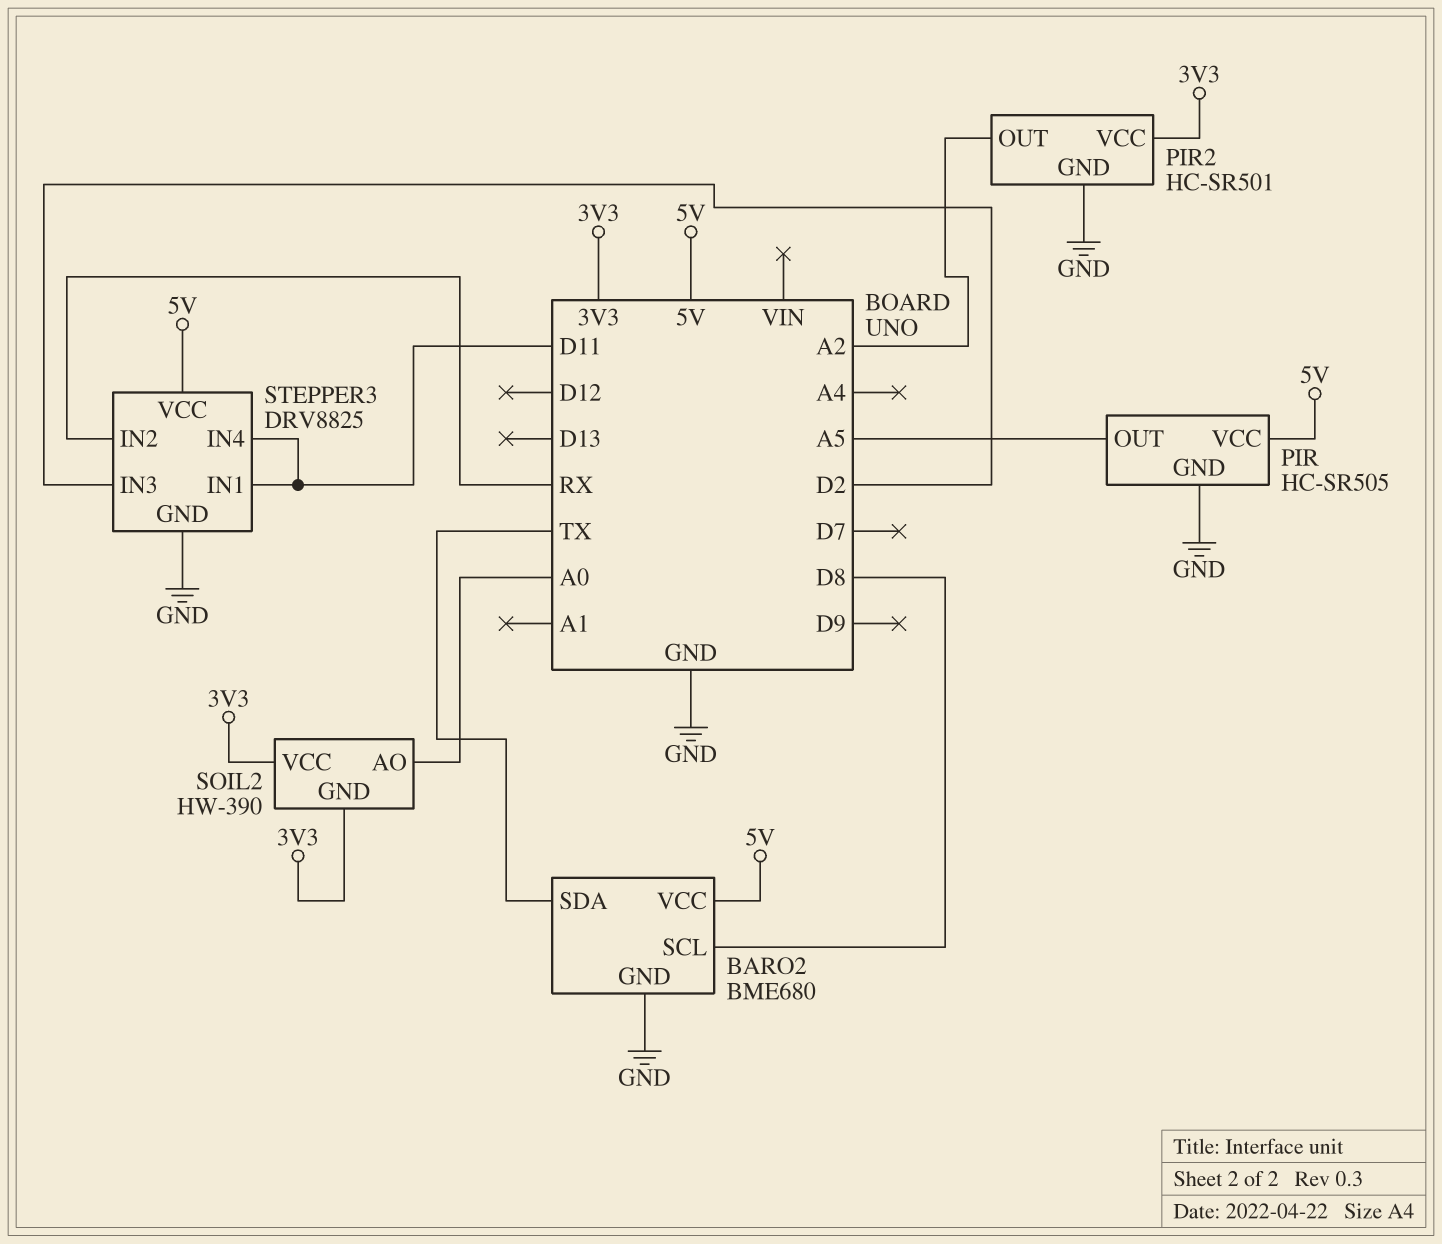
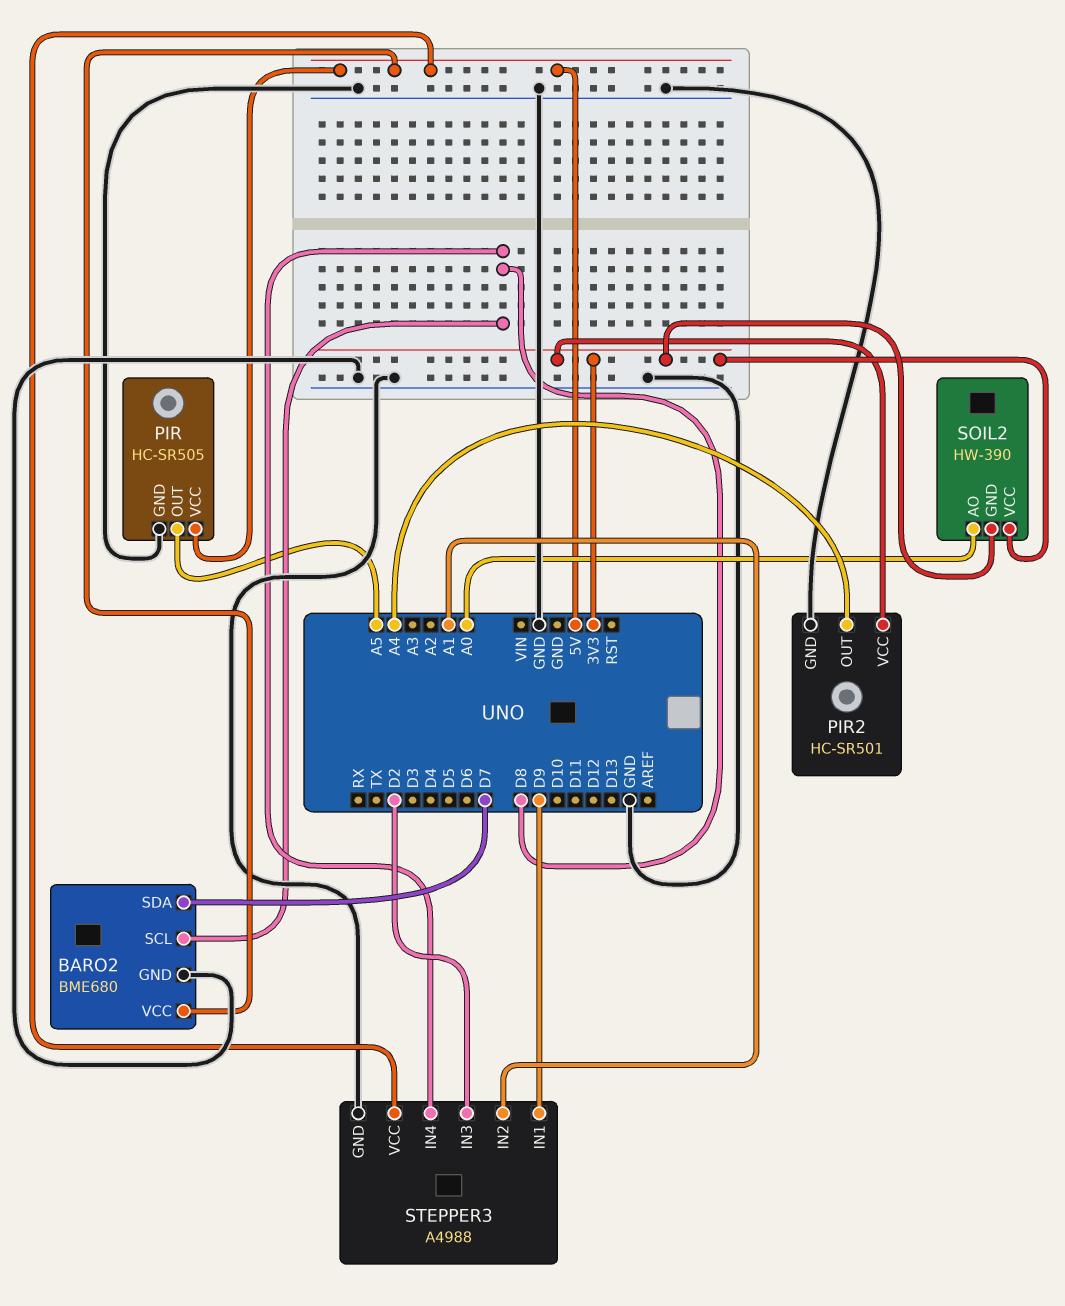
BARO2 pin SDA: TX -> D7
PIR2 pin OUT: A2 -> A4
STEPPER3: DRV8825 -> A4988
STEPPER3 pin IN1: D11 -> D9
STEPPER3 pin IN2: RX -> A1
STEPPER3 pin IN4: D11 -> D8

